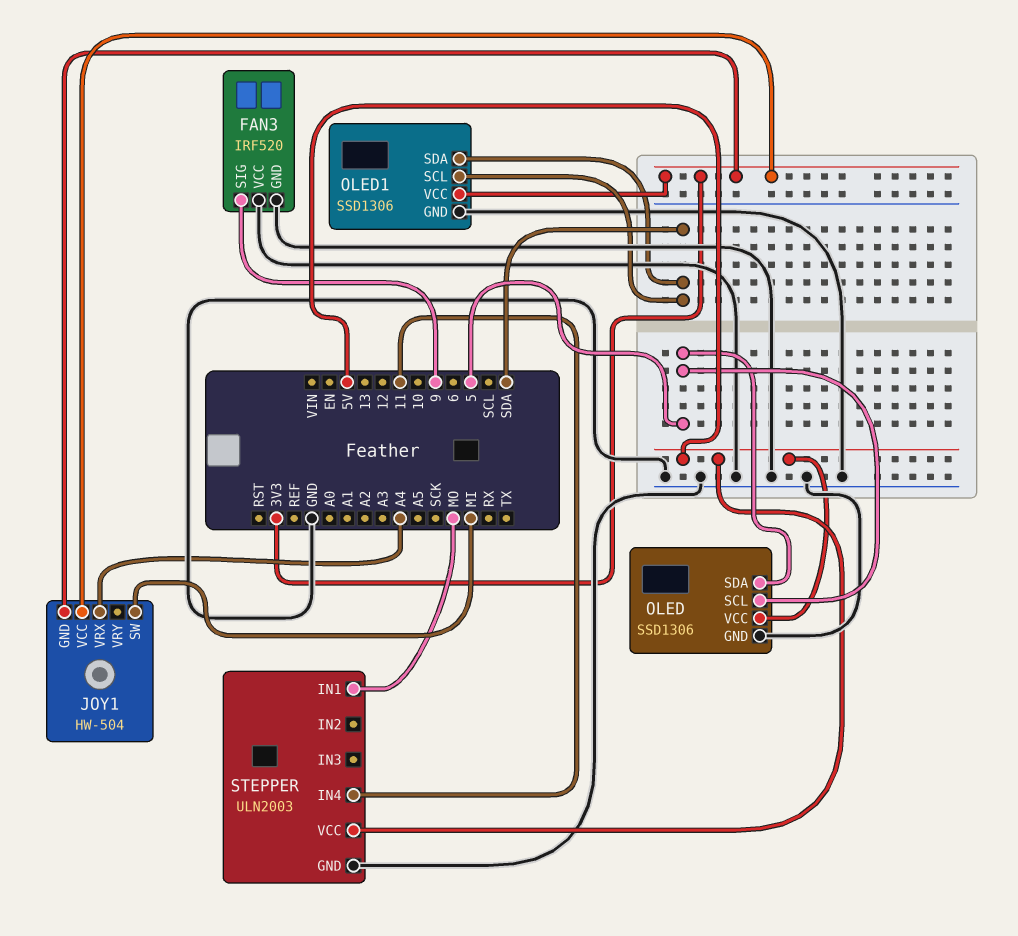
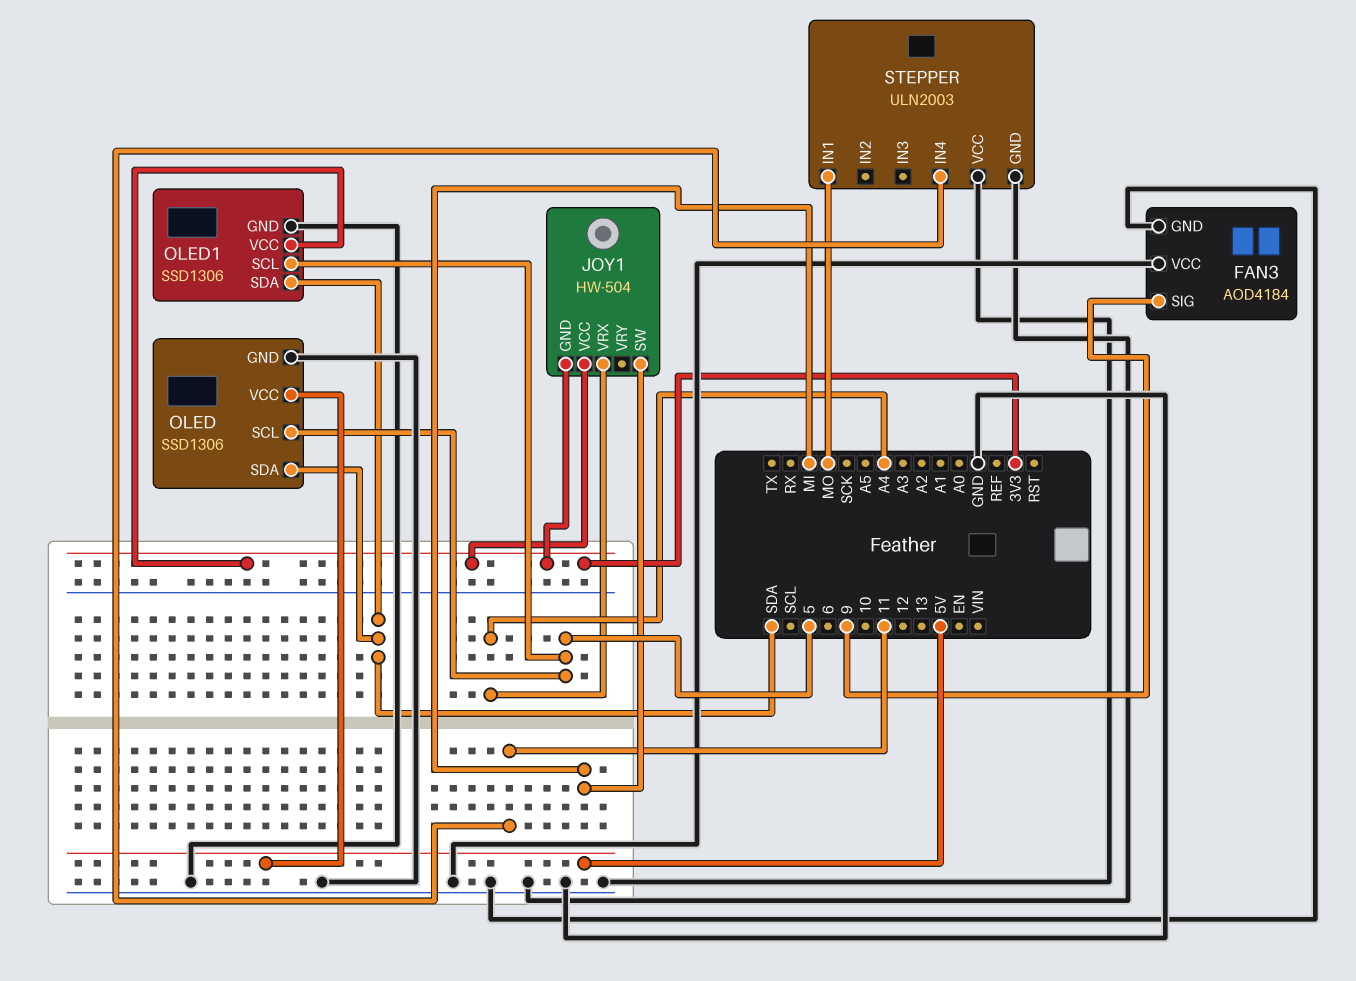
FAN3: IRF520 -> AOD4184
OLED pin SDA: 5 -> SDA
OLED1 pin SCL: SDA -> 5
STEPPER pin VCC: 5V -> GND

